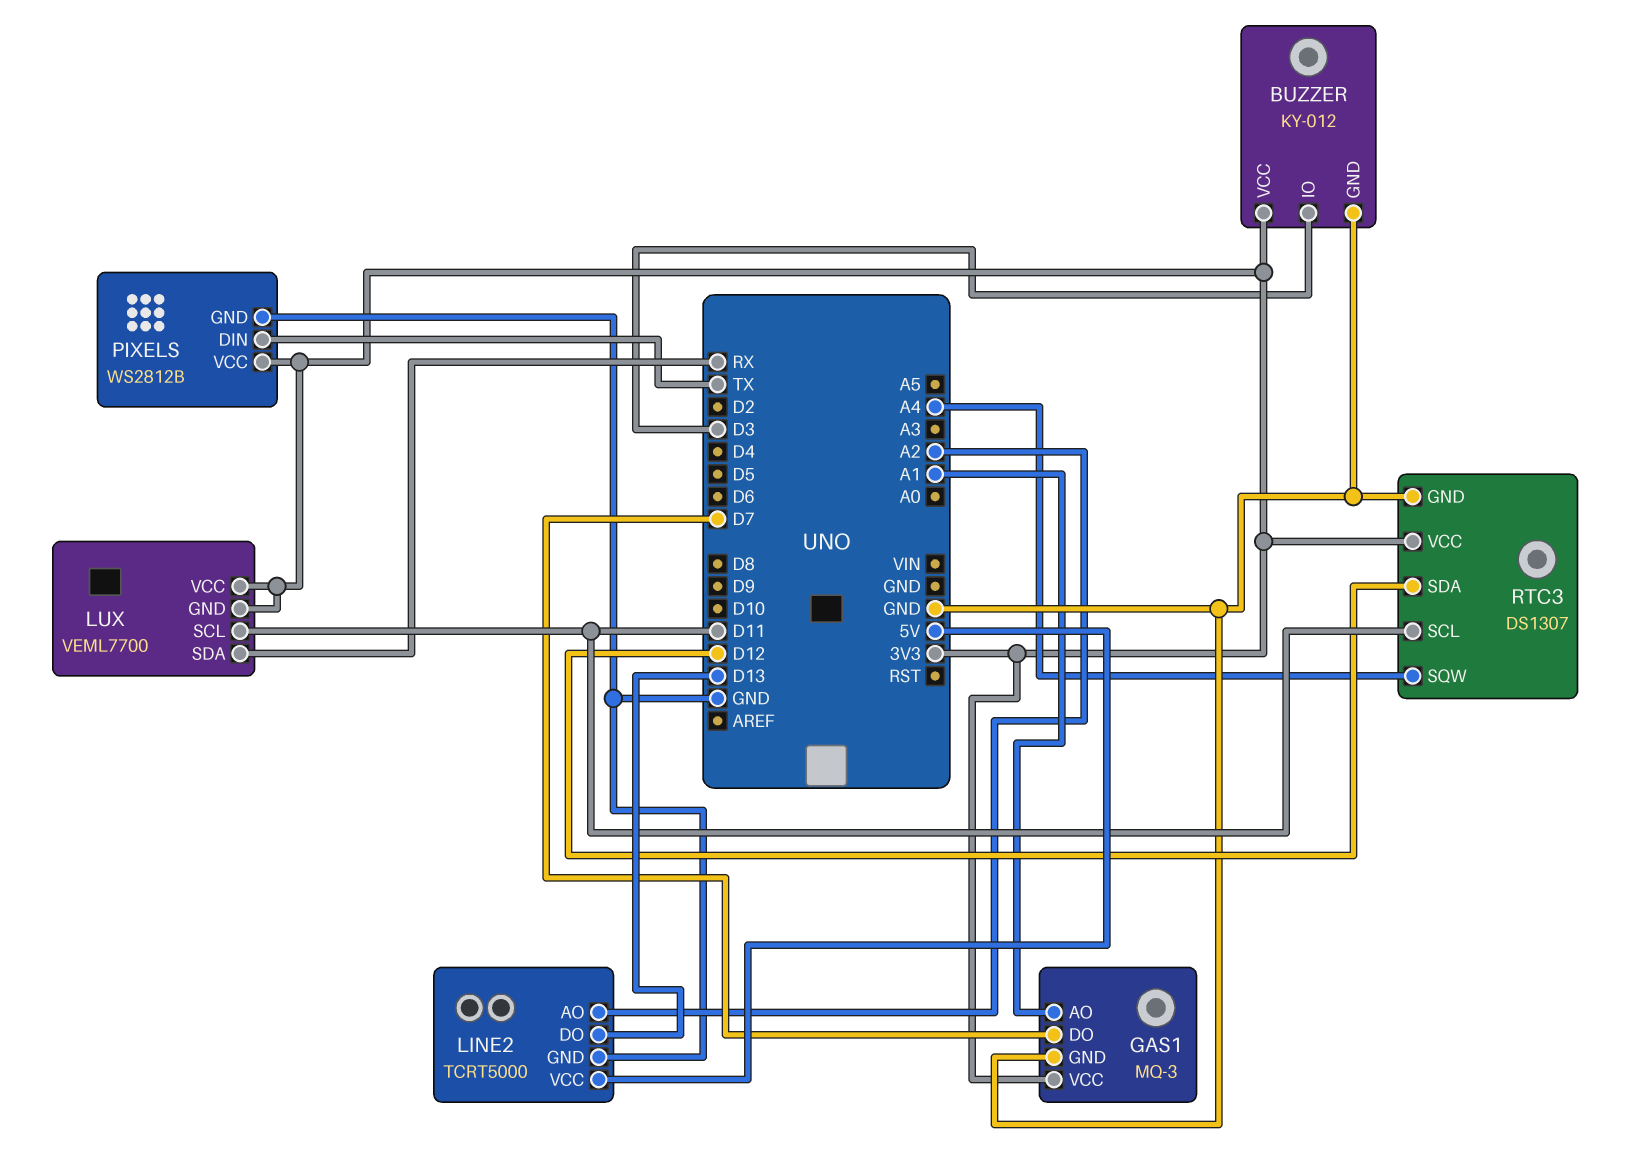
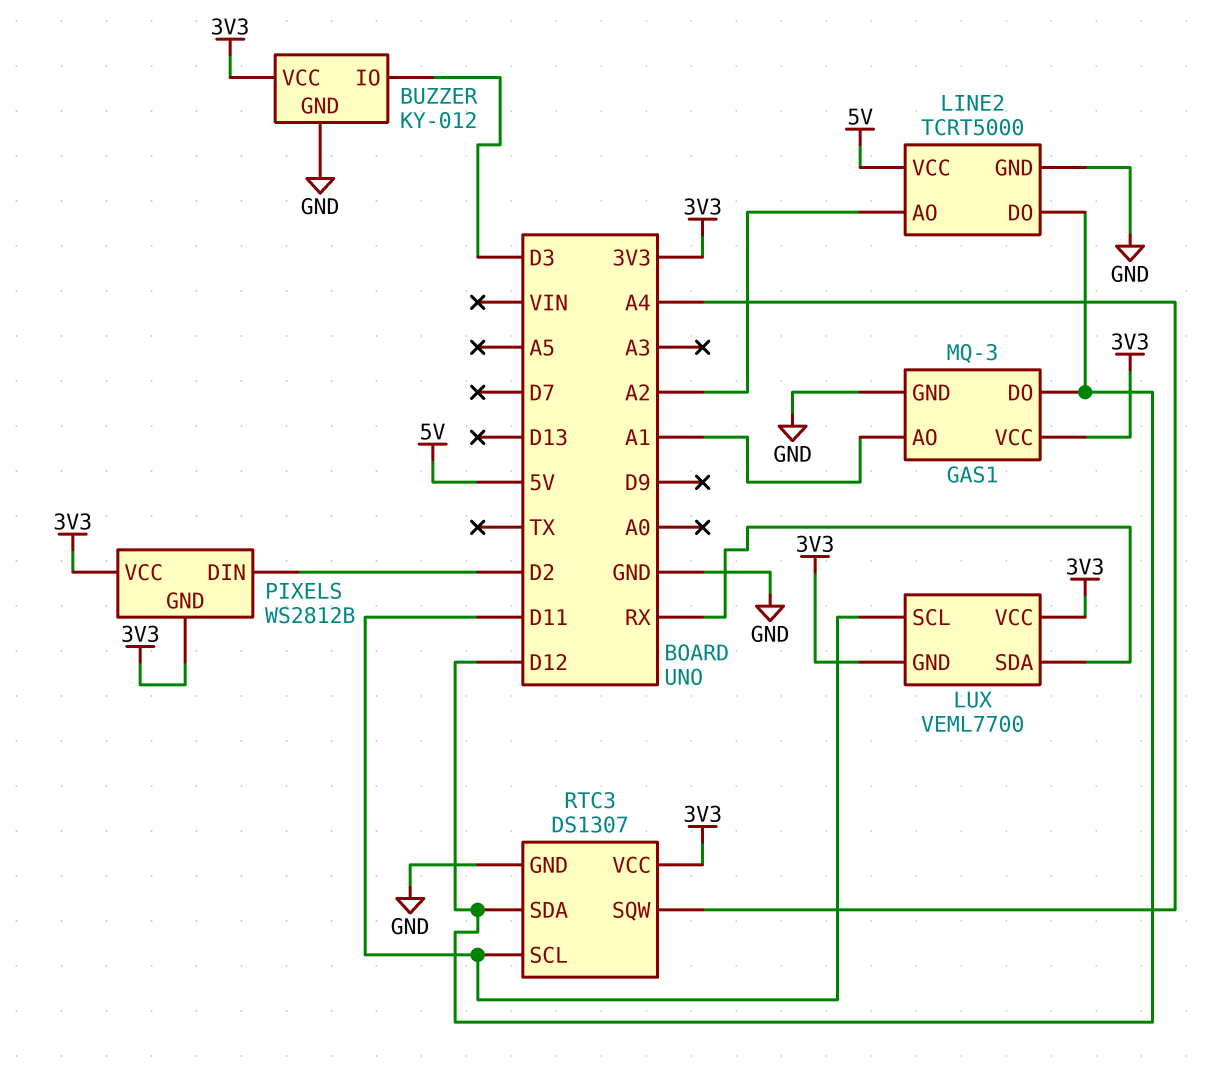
GAS1 pin DO: D7 -> D12
LINE2 pin DO: D13 -> D12
PIXELS pin DIN: TX -> D2
PIXELS pin GND: GND -> 3V3

